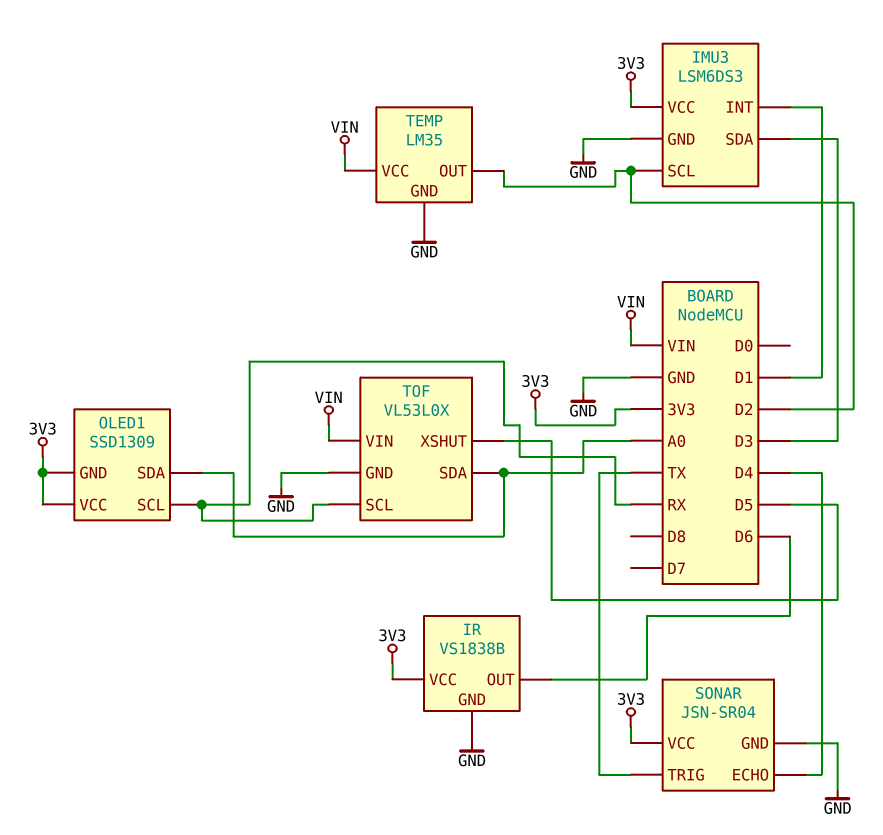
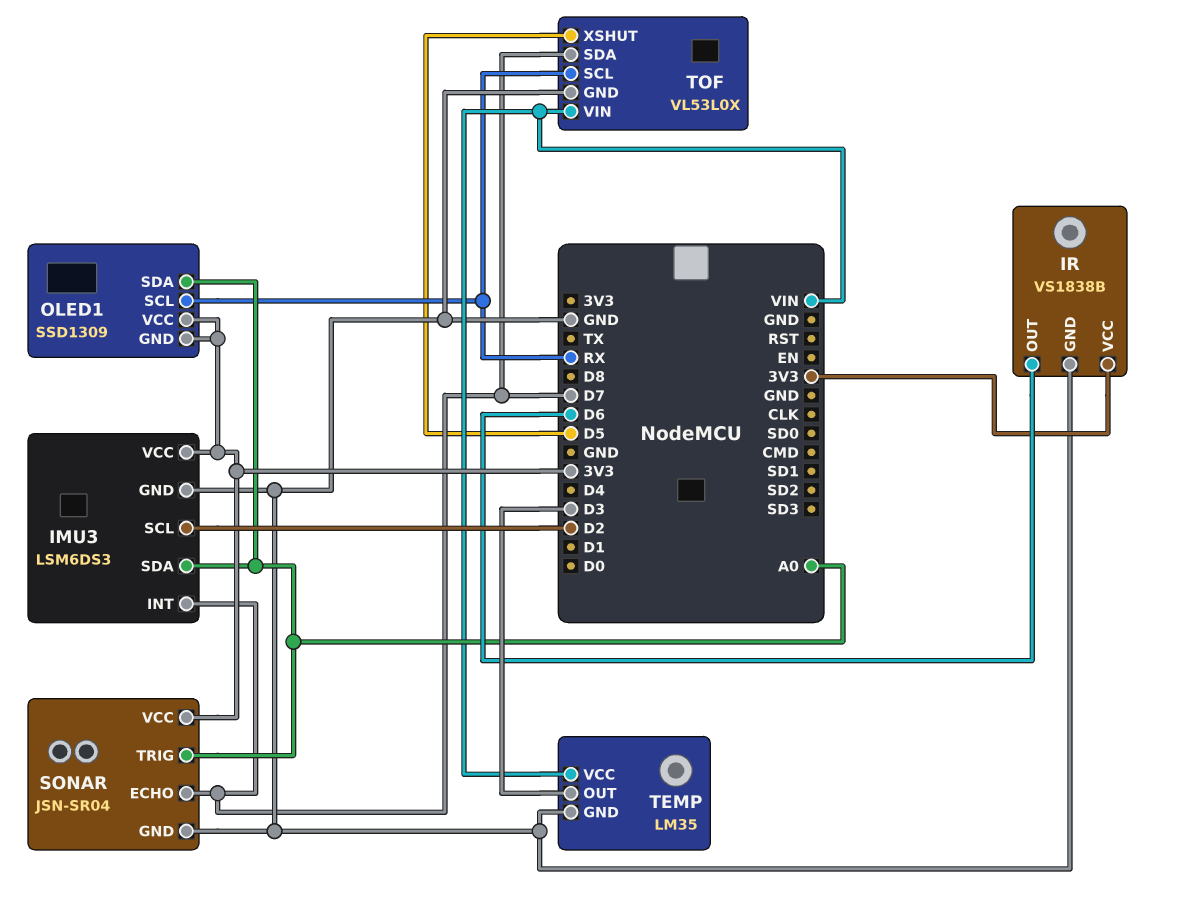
IMU3 pin INT: D1 -> D7
IMU3 pin SDA: D3 -> A0
SONAR pin ECHO: D4 -> D7
SONAR pin TRIG: TX -> A0
TEMP pin OUT: D2 -> D3
TOF pin SDA: A0 -> D7

